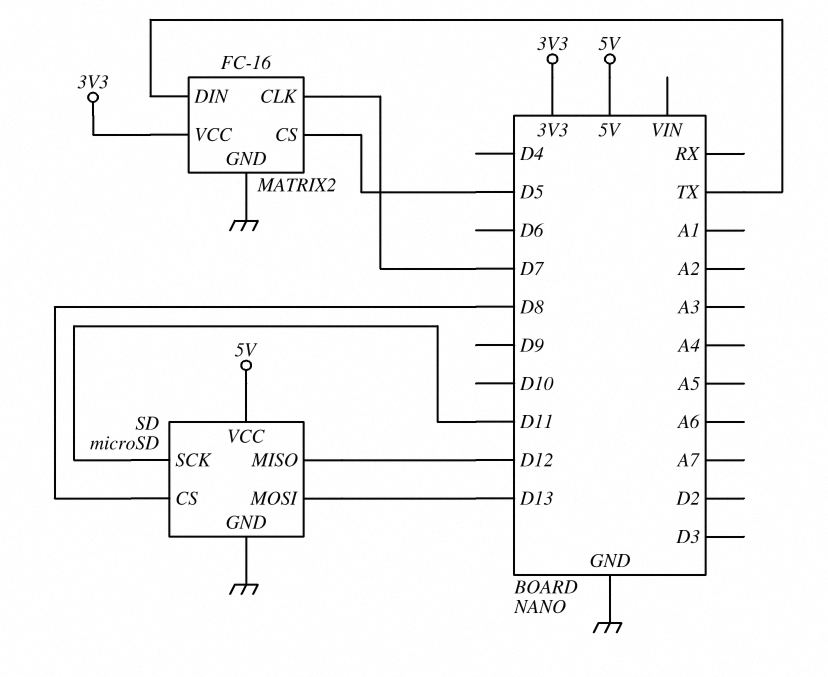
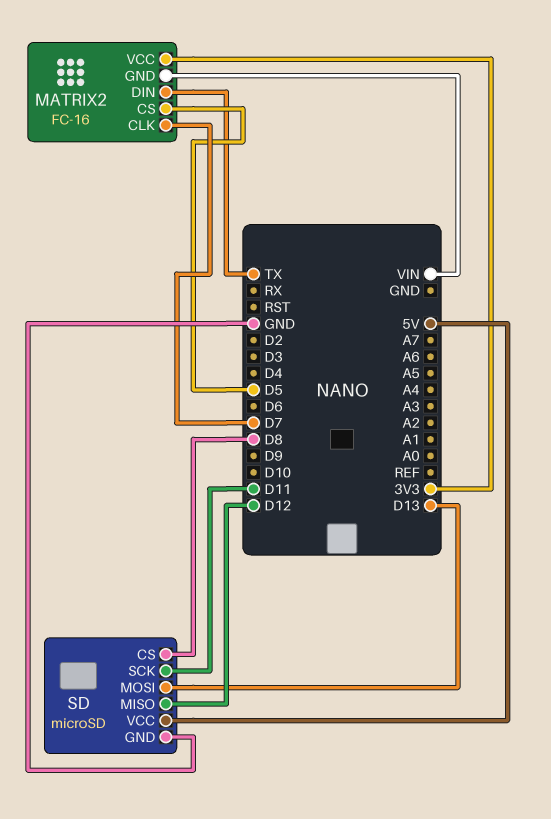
MATRIX2 pin GND: GND -> VIN

